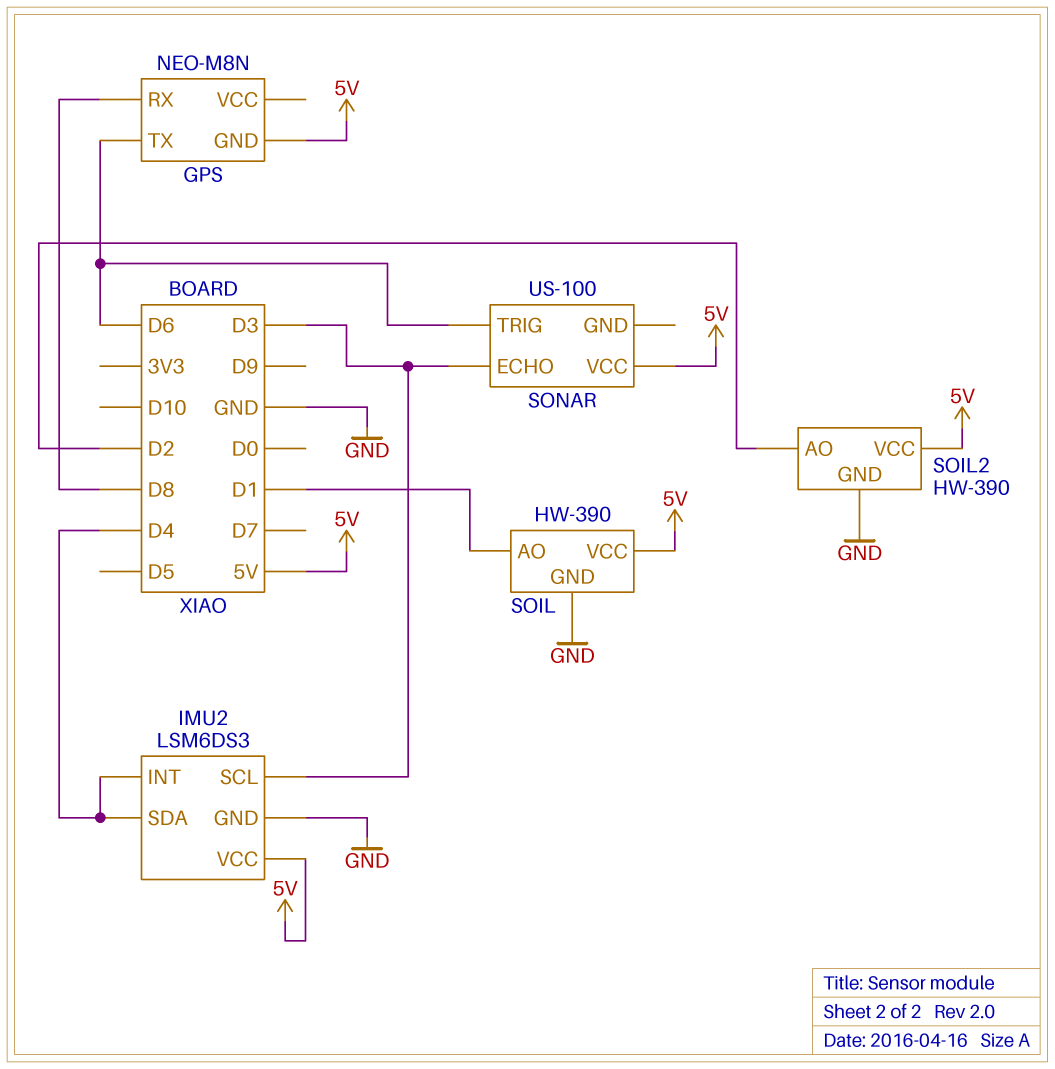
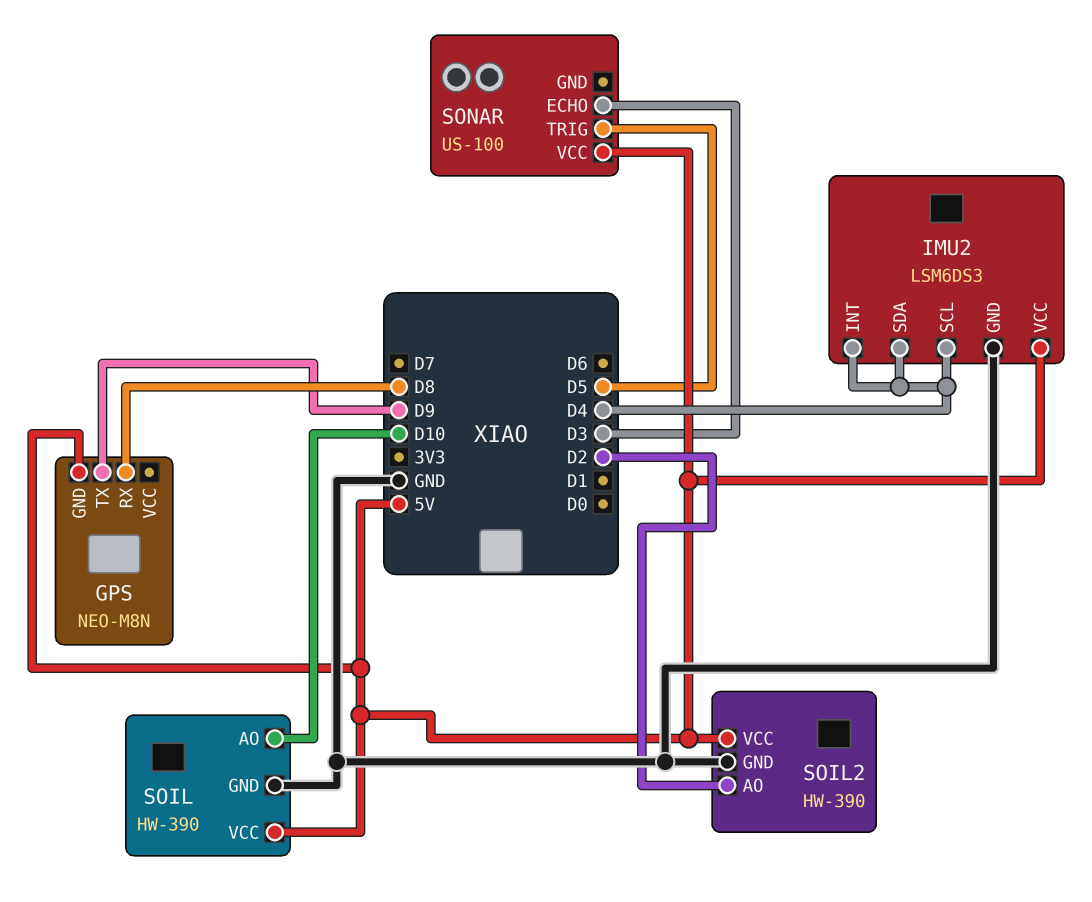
GPS pin TX: D6 -> D9
IMU2 pin SCL: D3 -> D4
SOIL pin AO: D1 -> D10
SONAR pin TRIG: D6 -> D5

